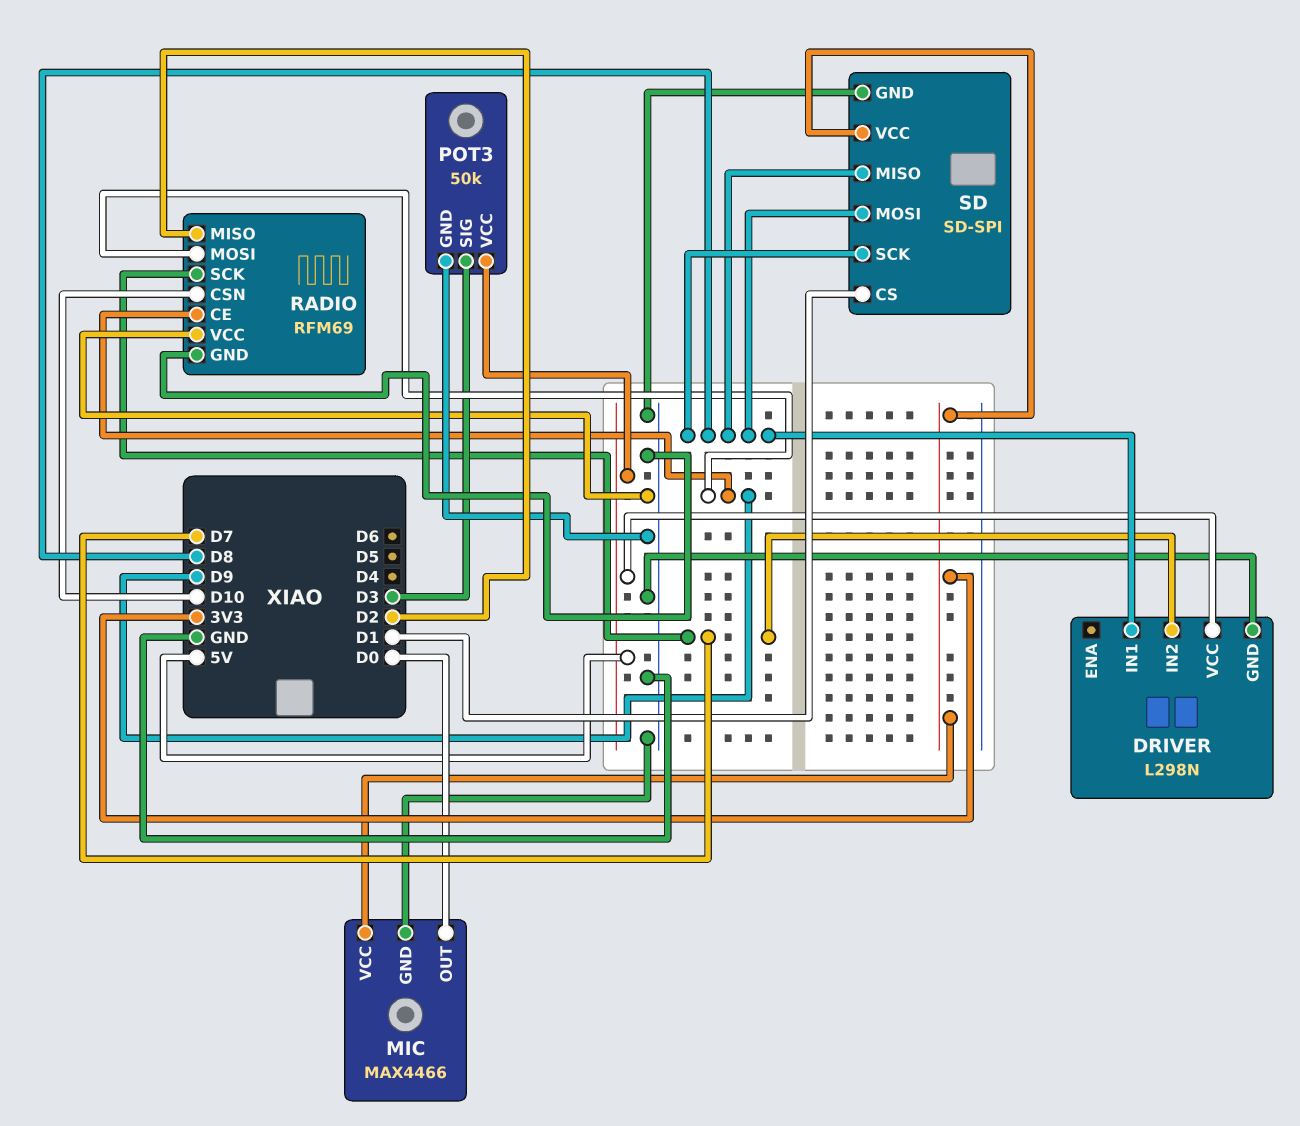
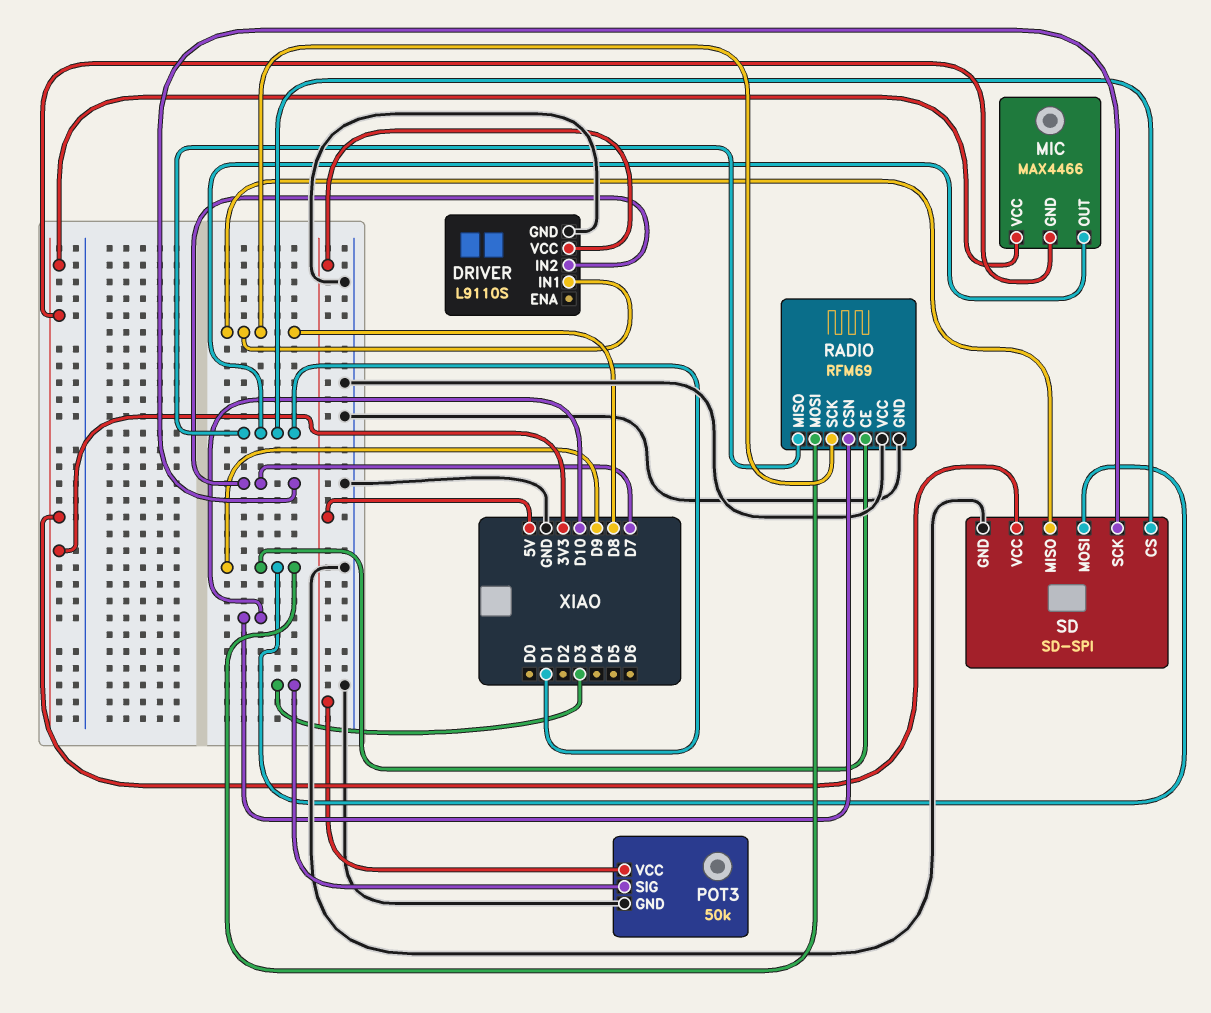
DRIVER: L298N -> L9110S
MIC pin GND: GND -> 3V3
MIC pin OUT: D0 -> D1
RADIO pin MISO: D2 -> D1
RADIO pin SCK: D7 -> D8
SD pin MOSI: D8 -> D9
SD pin SCK: D8 -> D7

